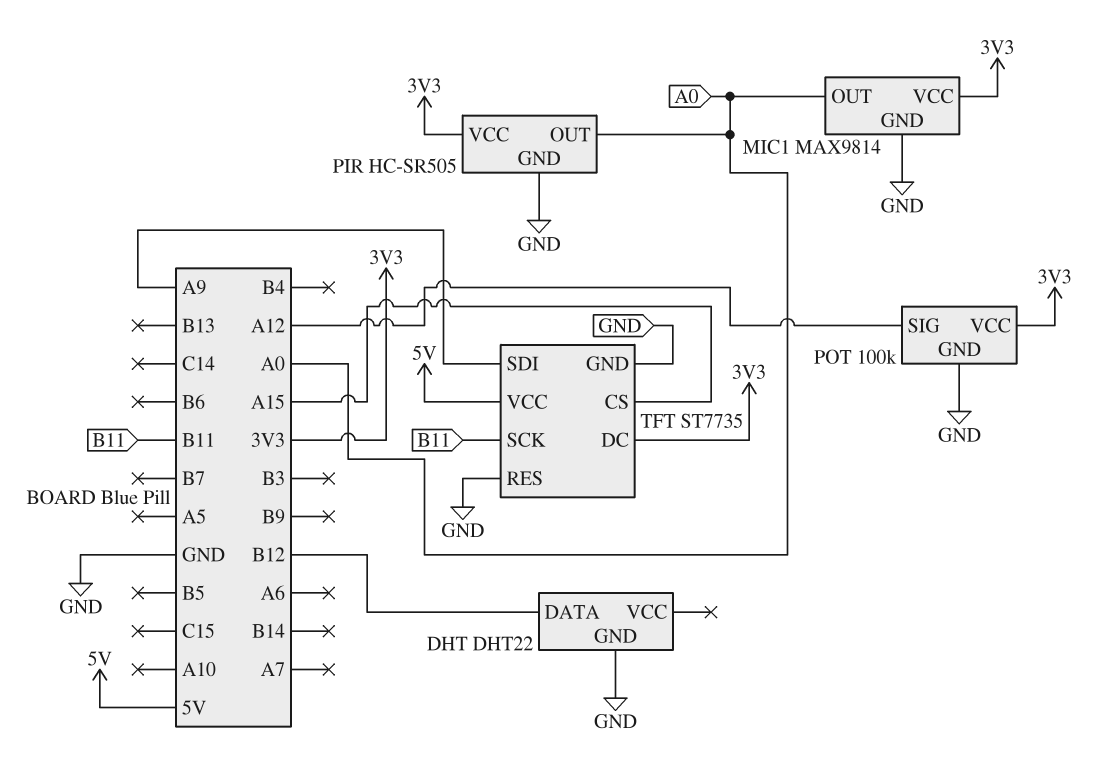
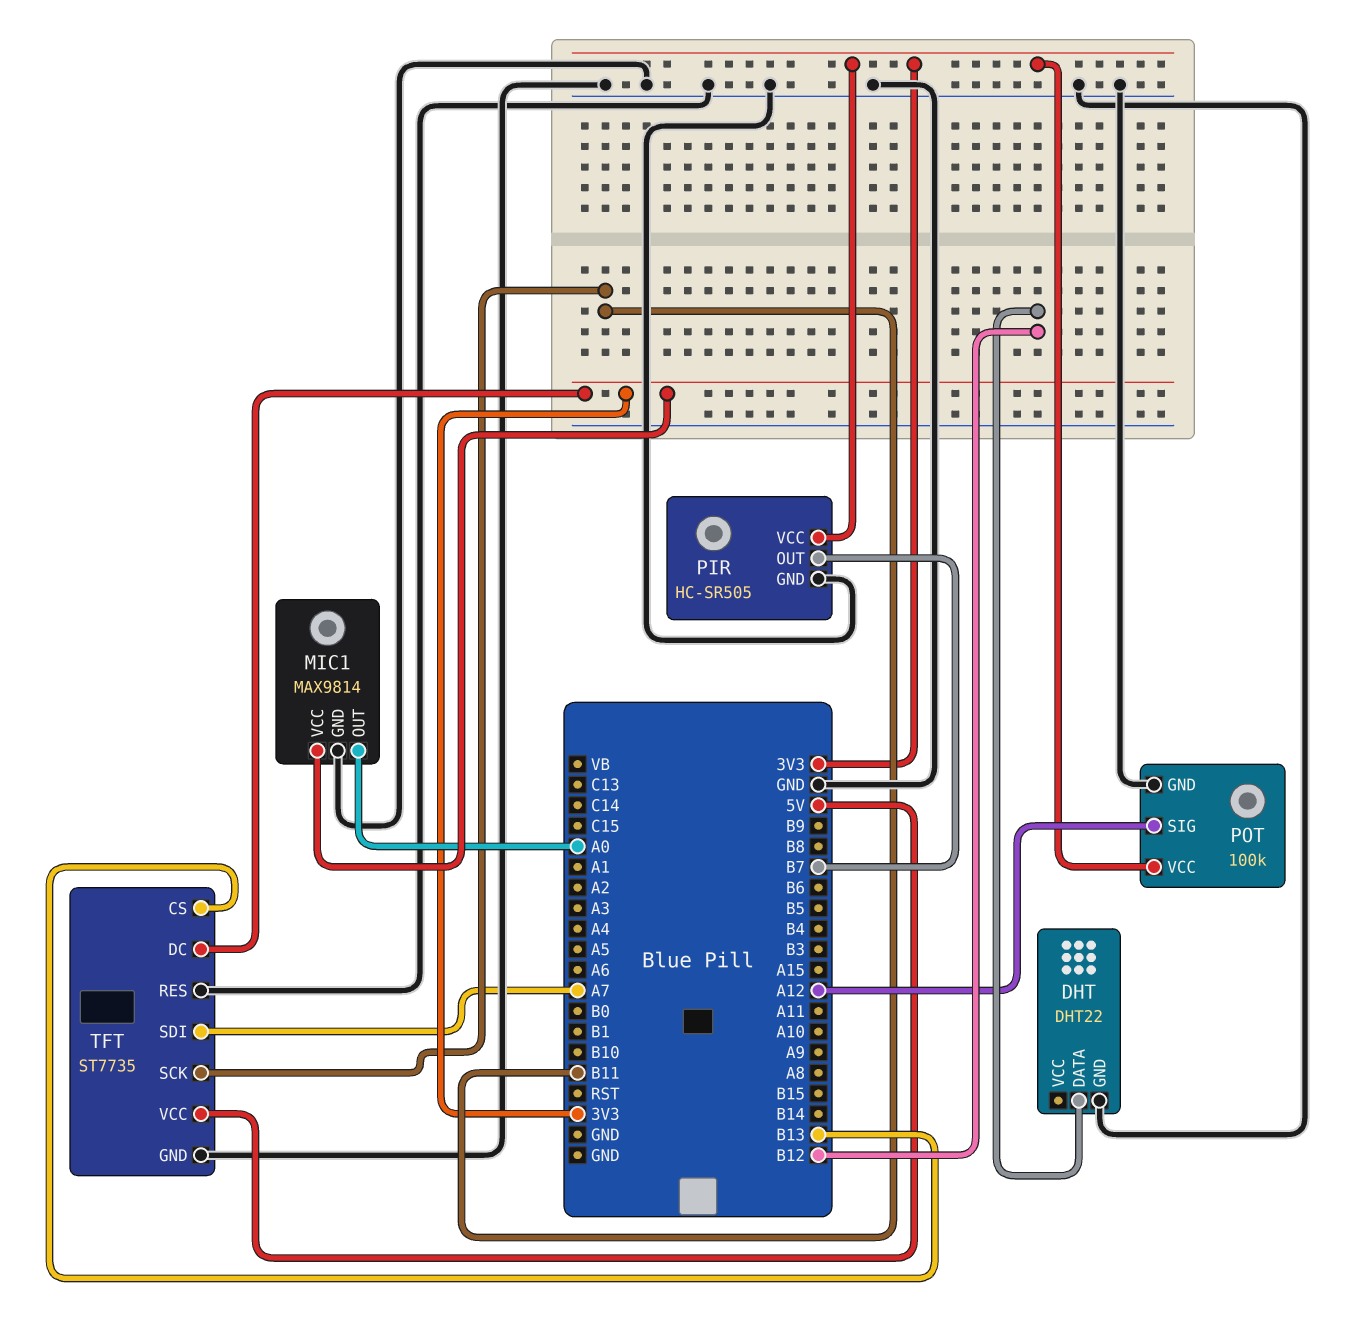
PIR pin OUT: A0 -> B7
TFT pin CS: A15 -> B13
TFT pin SDI: A9 -> A7

